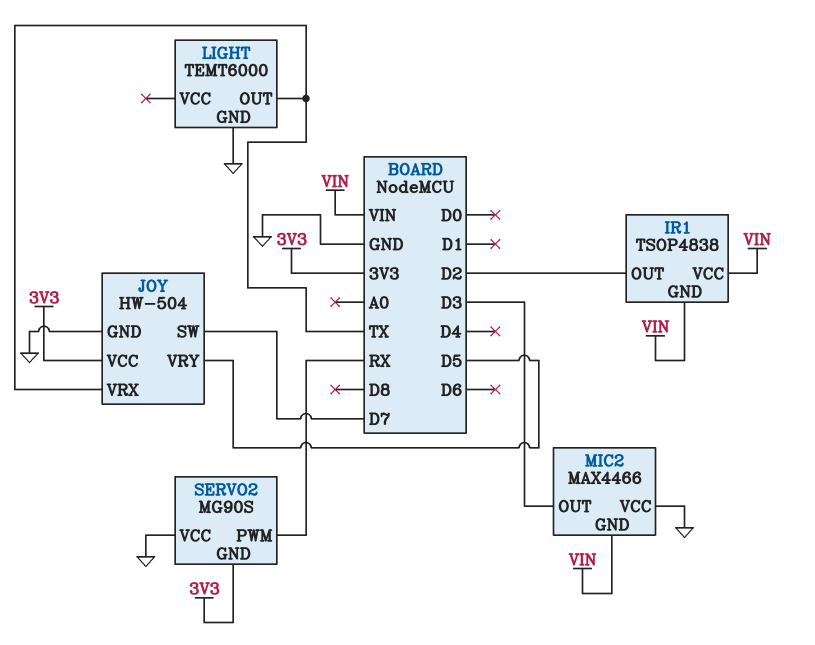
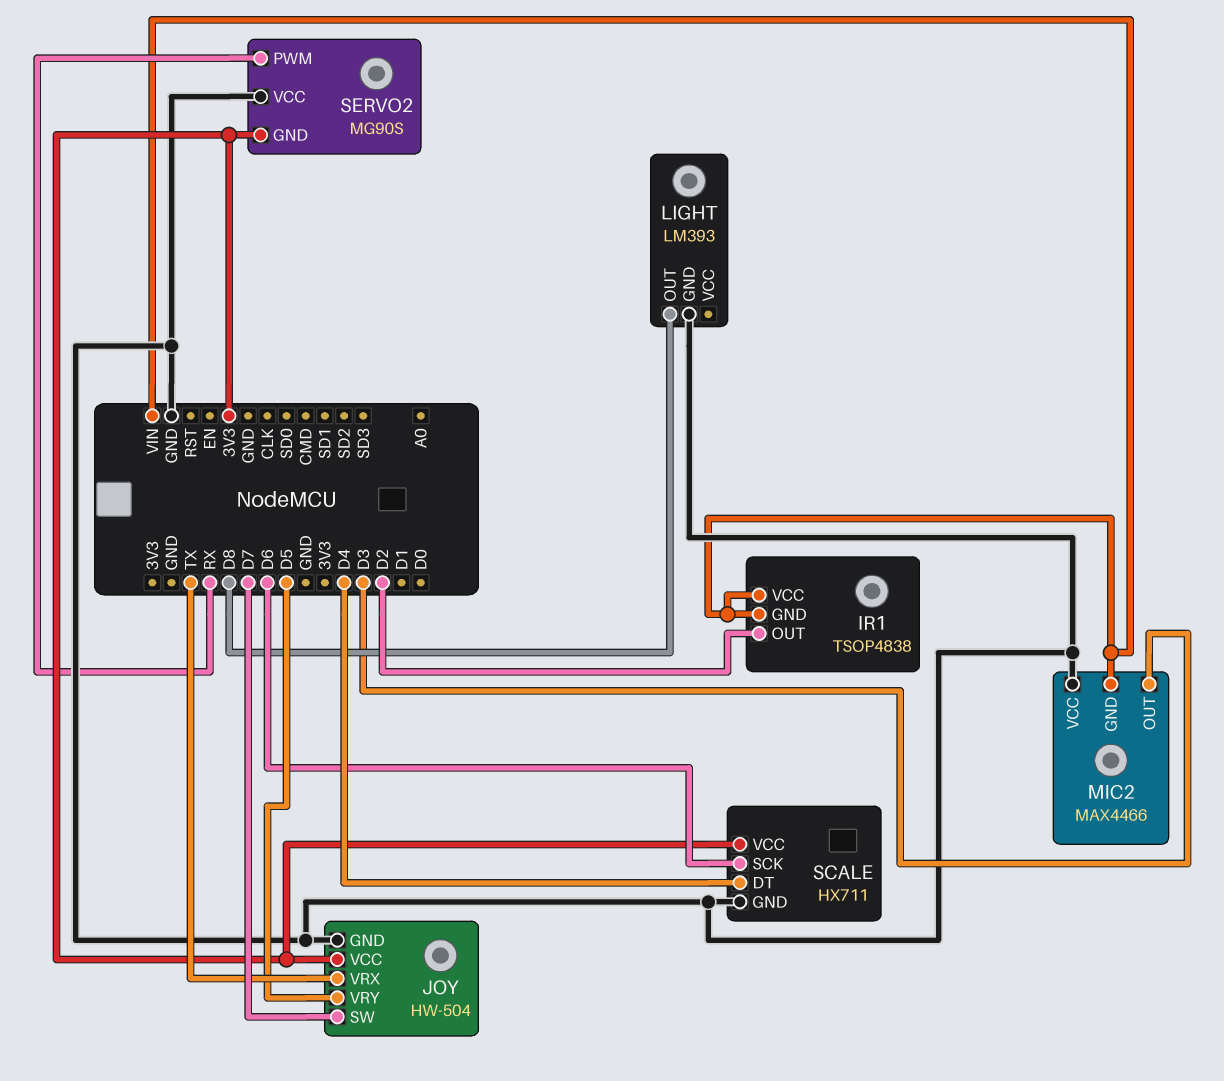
LIGHT: TEMT6000 -> LM393
LIGHT pin OUT: TX -> D8
SCALE: none -> HX711
SCALE pin DT: none -> D4
SCALE pin GND: none -> GND
SCALE pin SCK: none -> D6
SCALE pin VCC: none -> 3V3

